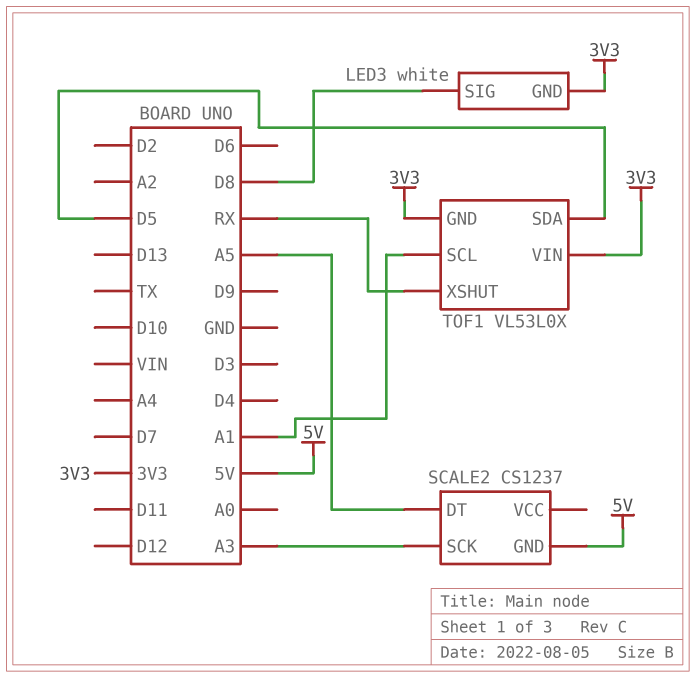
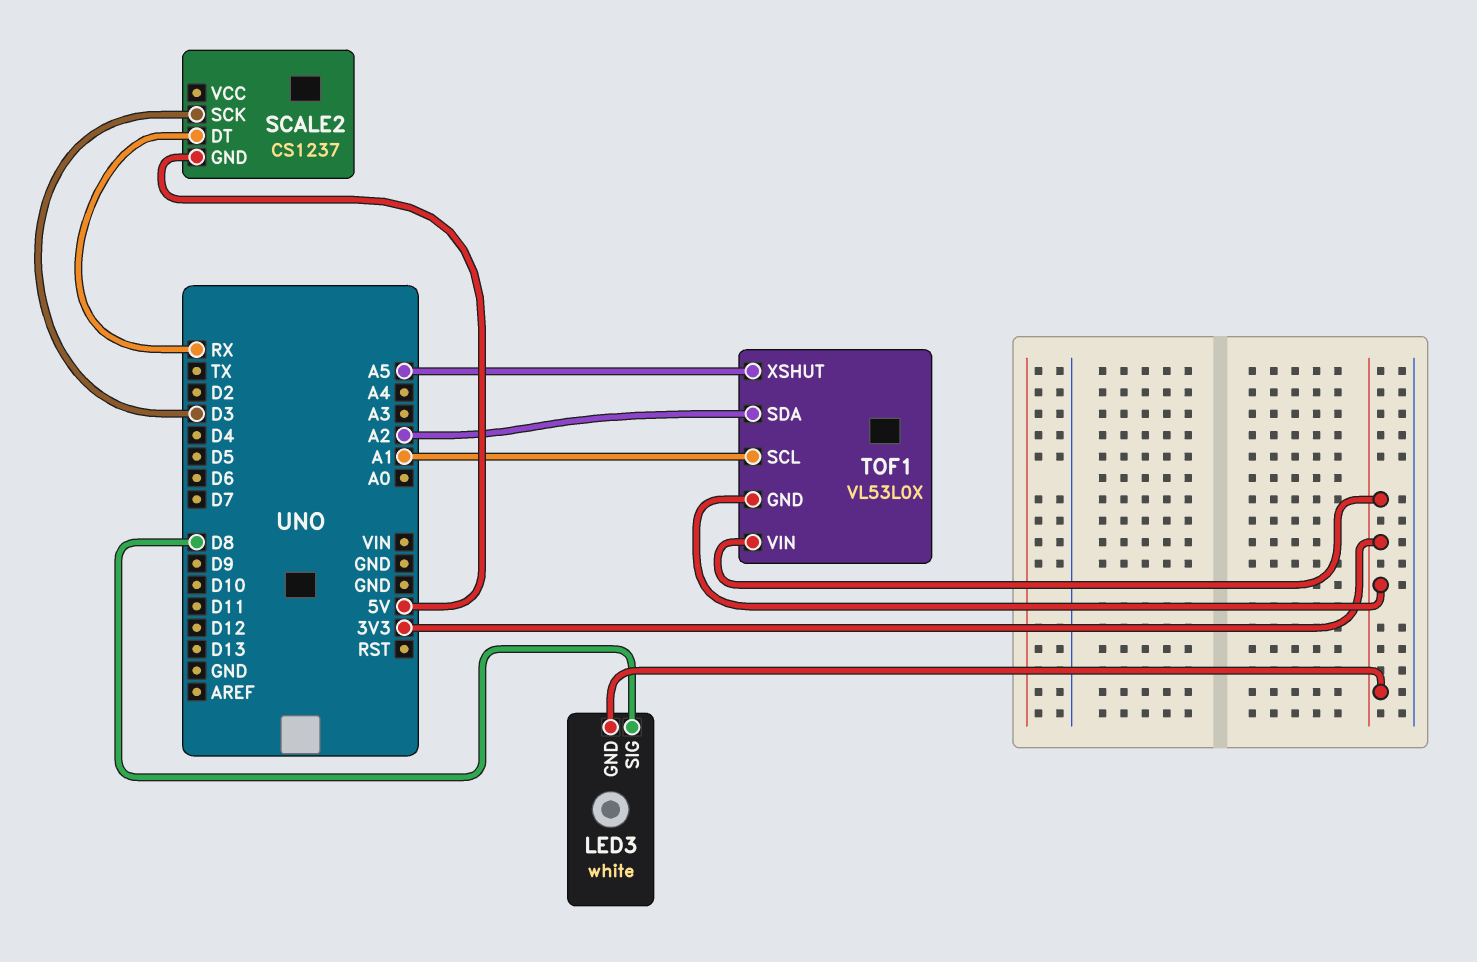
SCALE2 pin DT: A5 -> RX
SCALE2 pin SCK: A3 -> D3
TOF1 pin SDA: D5 -> A2
TOF1 pin XSHUT: RX -> A5

